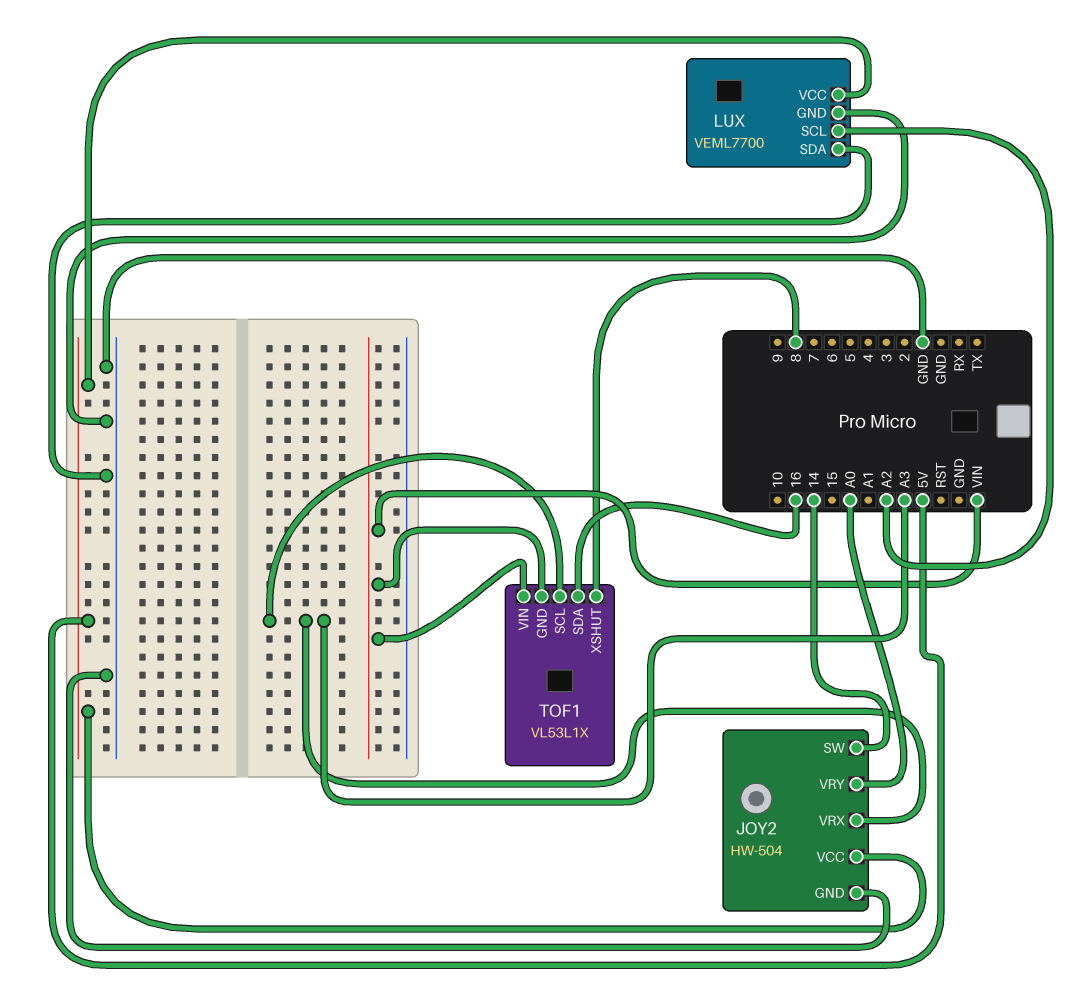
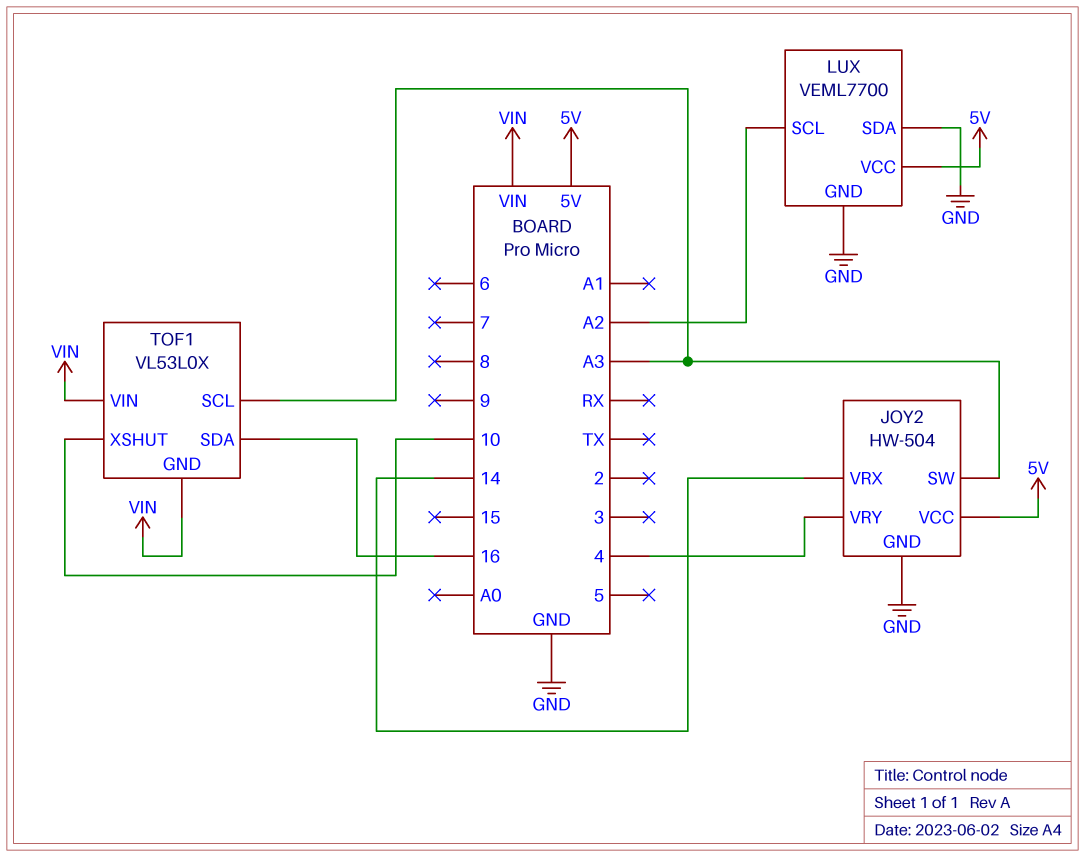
JOY2 pin SW: 14 -> A3
JOY2 pin VRX: A3 -> 14
JOY2 pin VRY: A0 -> 4
TOF1: VL53L1X -> VL53L0X
TOF1 pin XSHUT: 8 -> 10

